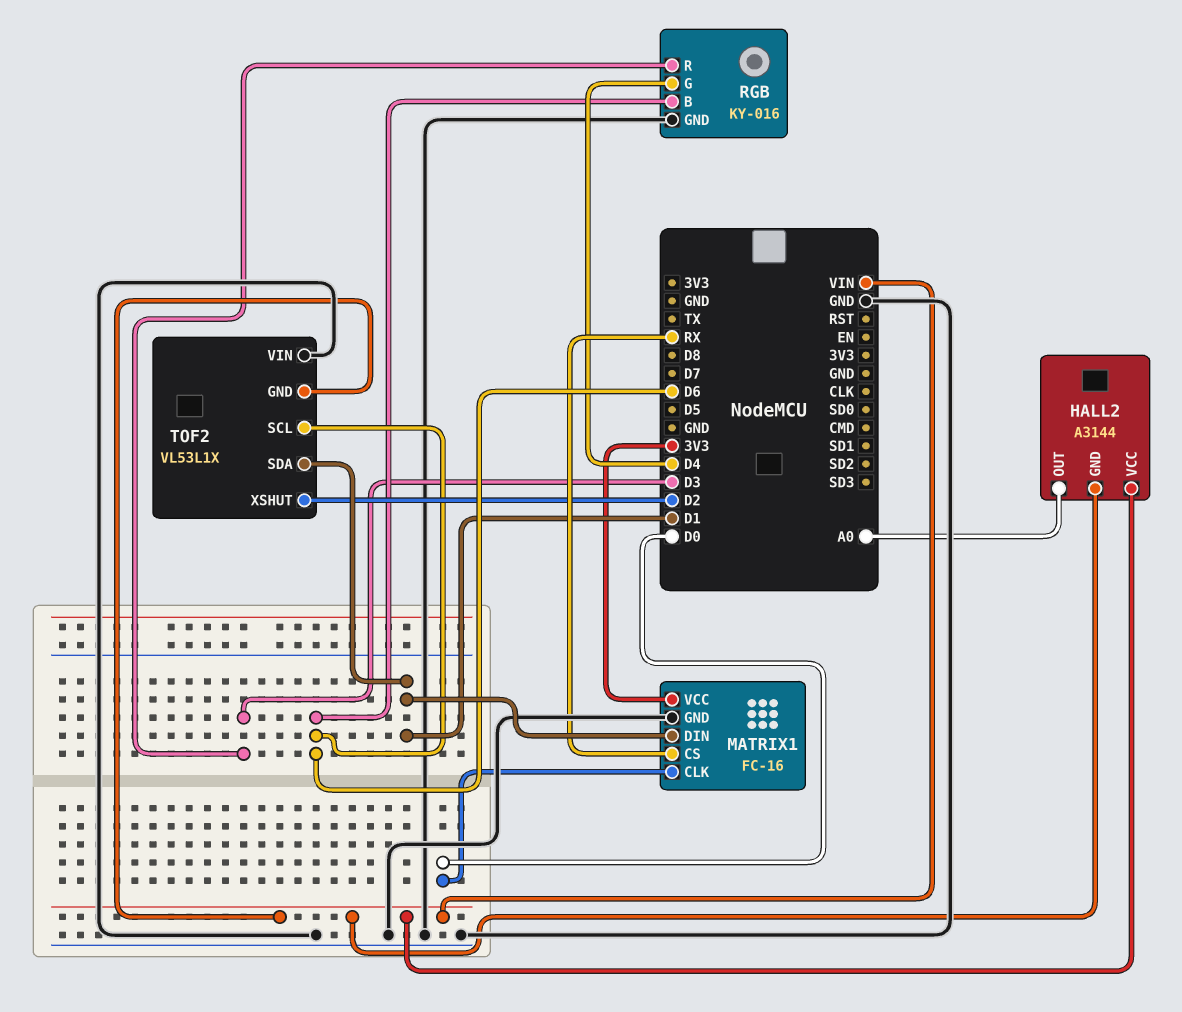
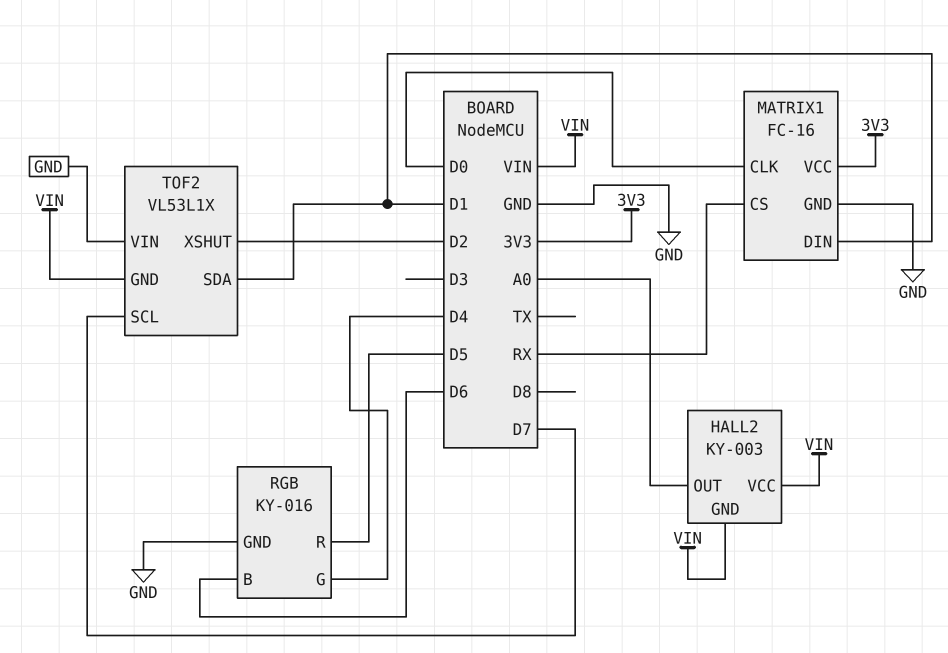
HALL2: A3144 -> KY-003
RGB pin R: D3 -> D5
TOF2 pin SCL: D6 -> D7

